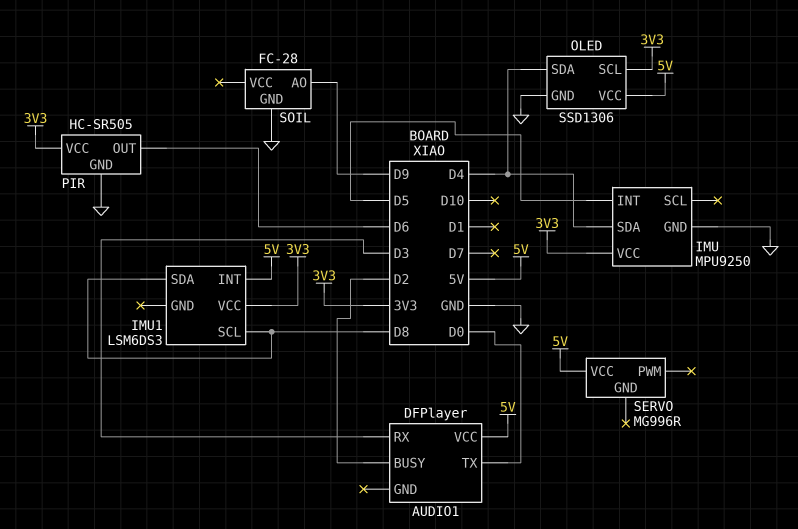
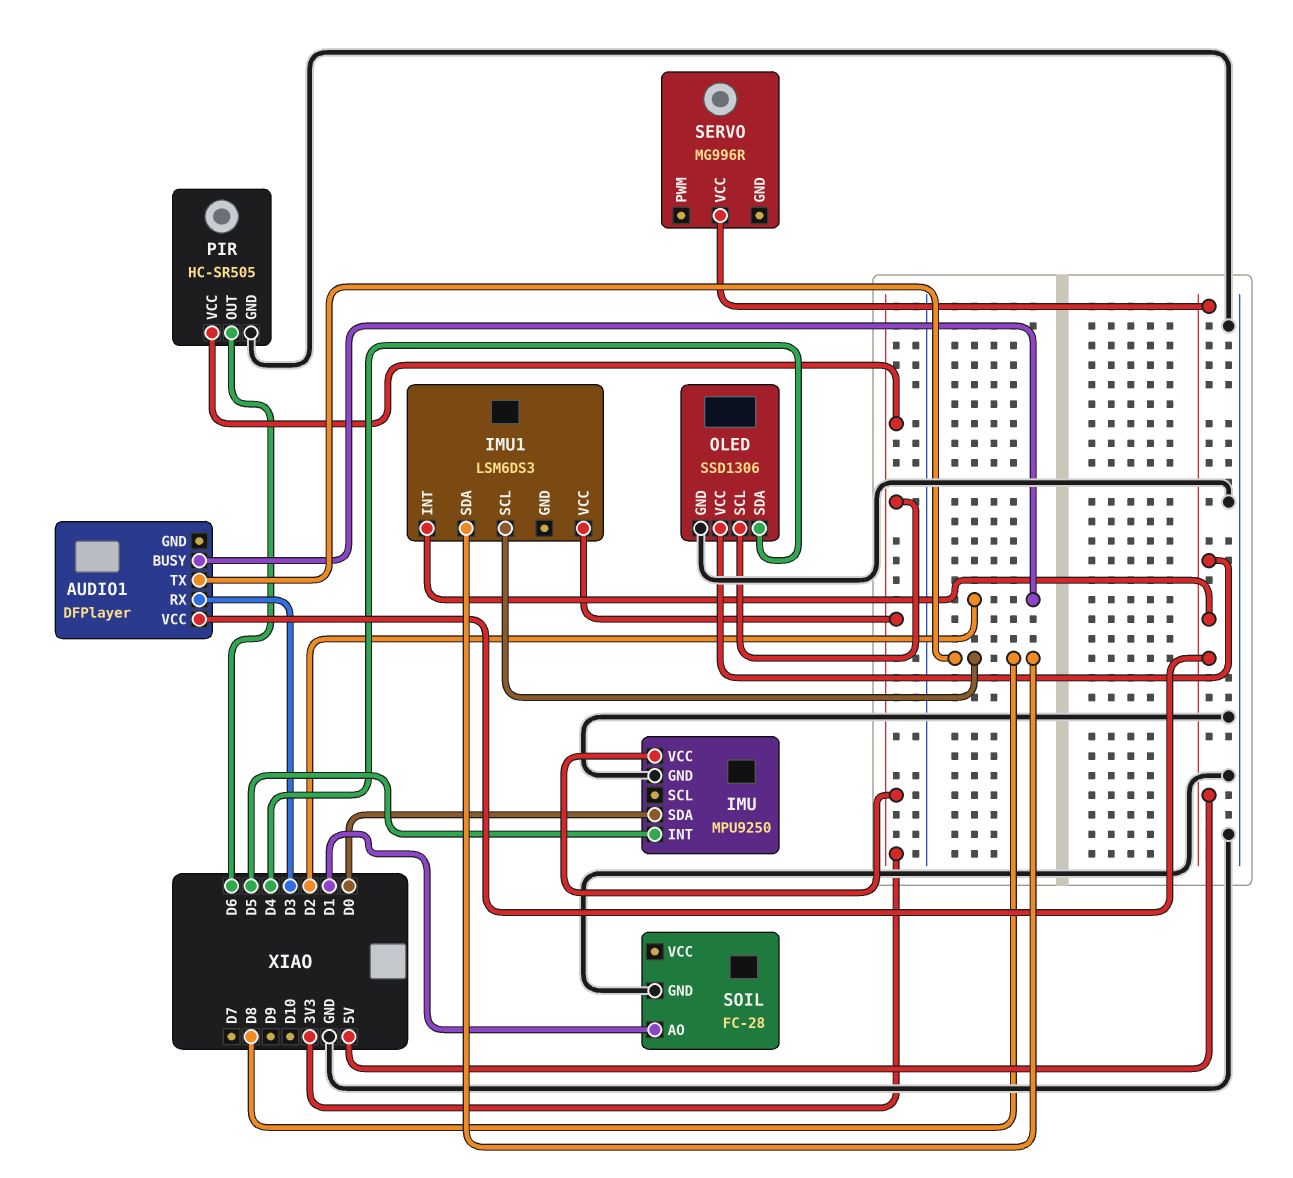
AUDIO1 pin TX: D0 -> D8
IMU pin SDA: D4 -> D0
SOIL pin AO: D9 -> D1

